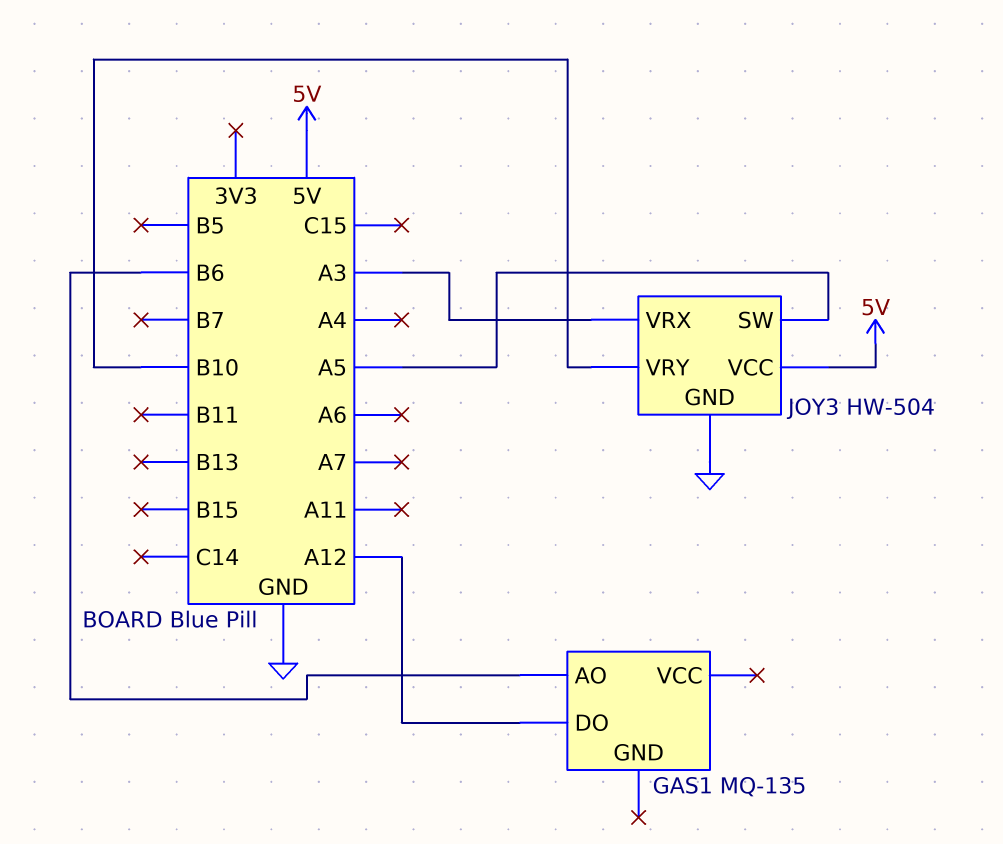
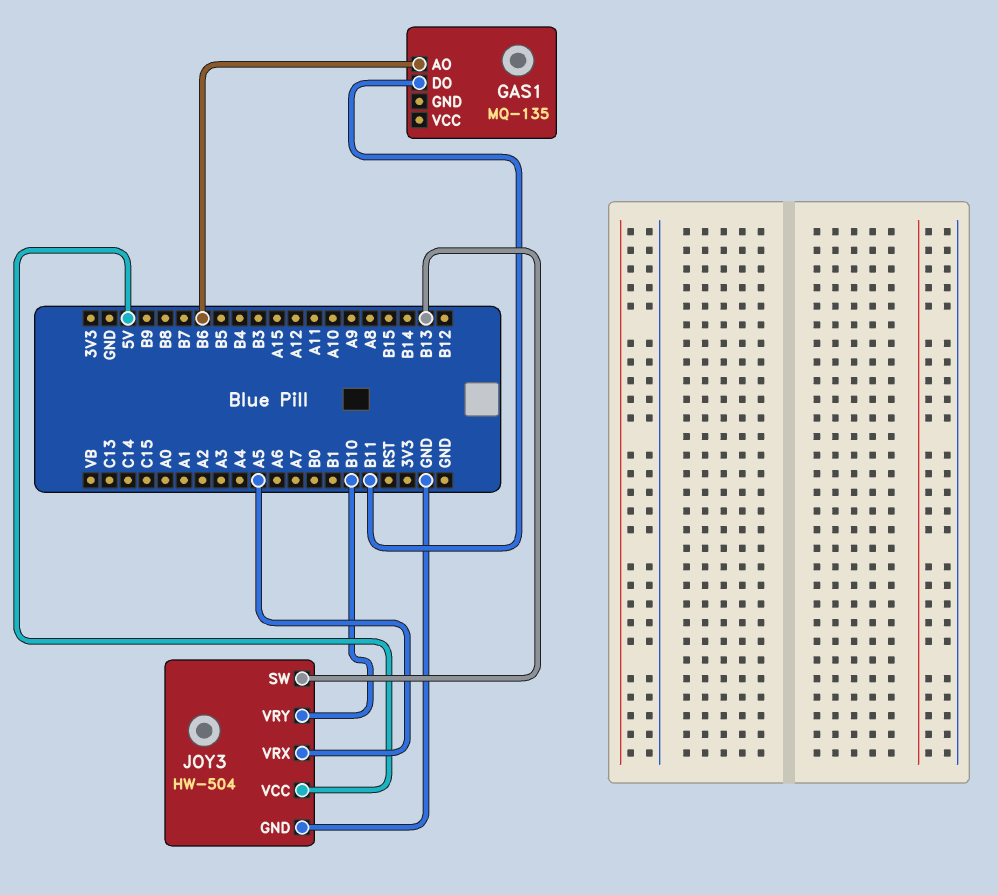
GAS1 pin DO: A12 -> B11
JOY3 pin SW: A5 -> B13
JOY3 pin VRX: A3 -> A5

